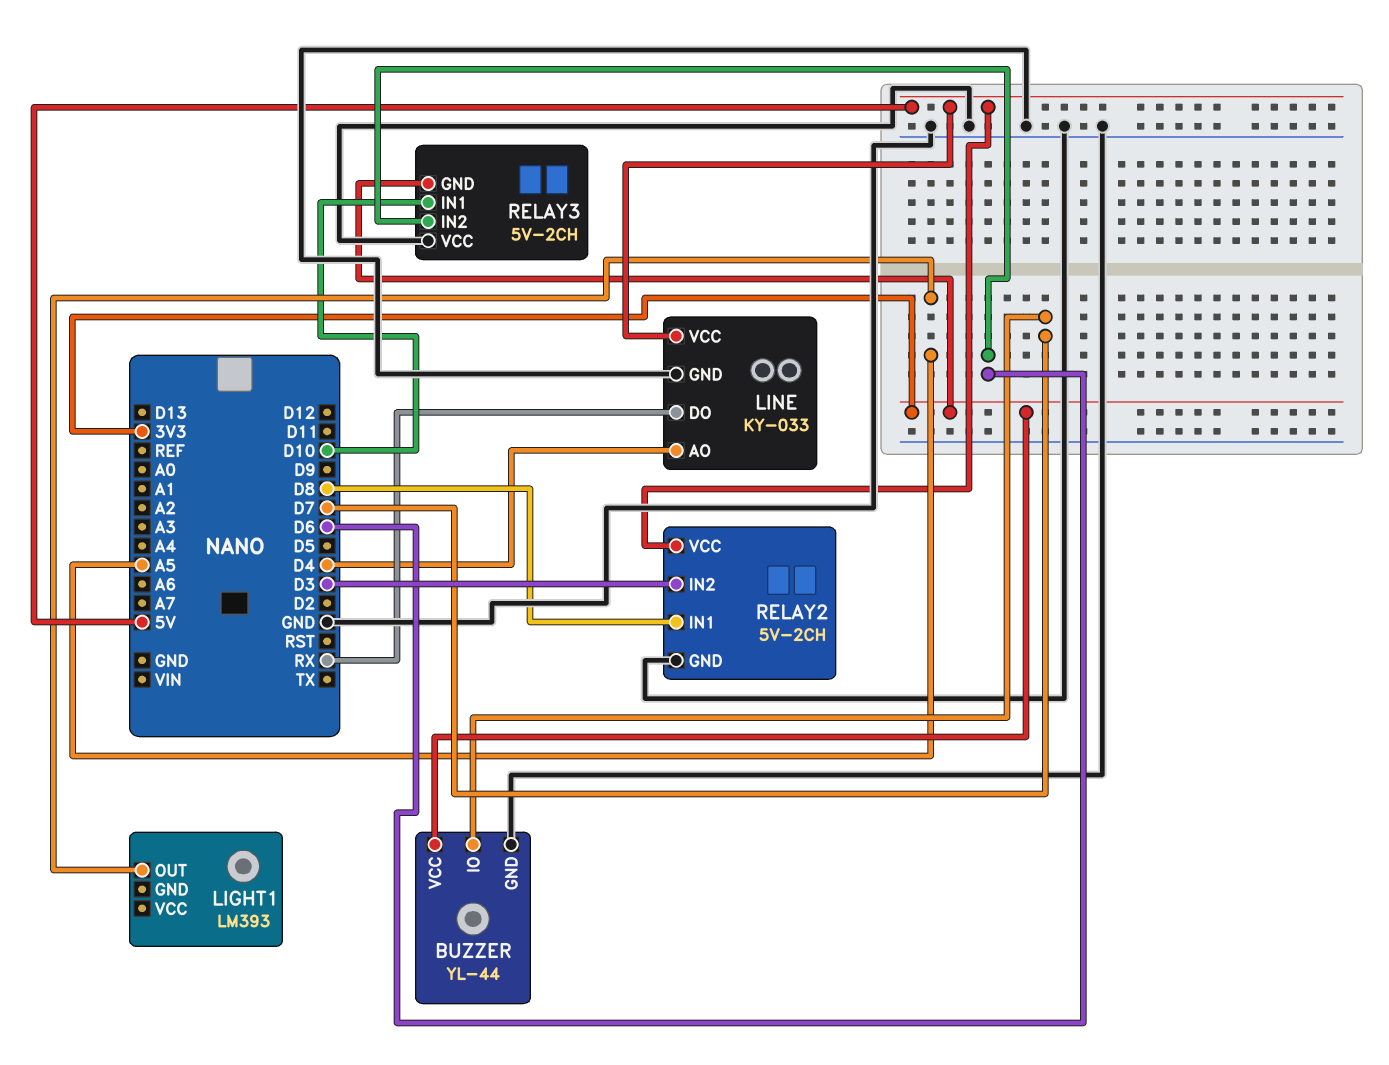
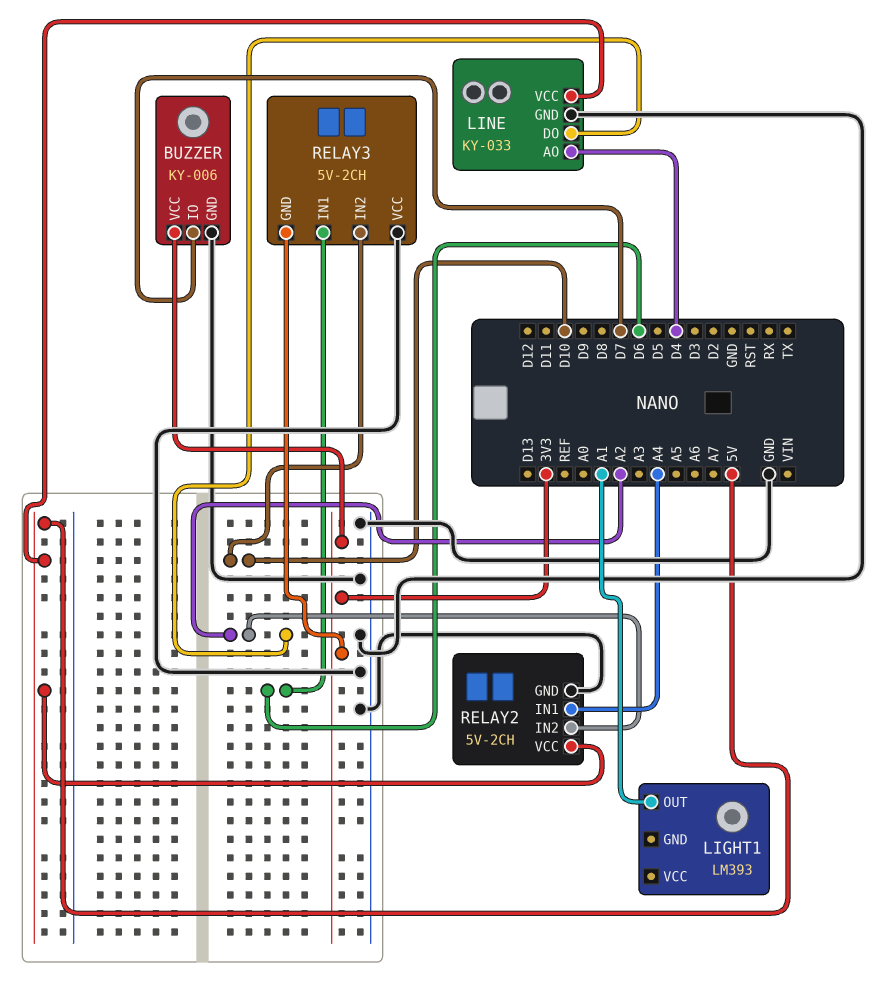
BUZZER: YL-44 -> KY-006
LIGHT1 pin OUT: A5 -> A1
LINE pin DO: RX -> A2
RELAY2 pin IN1: D8 -> A4
RELAY2 pin IN2: D3 -> A2
RELAY3 pin IN1: D10 -> D6
RELAY3 pin IN2: D6 -> D10

